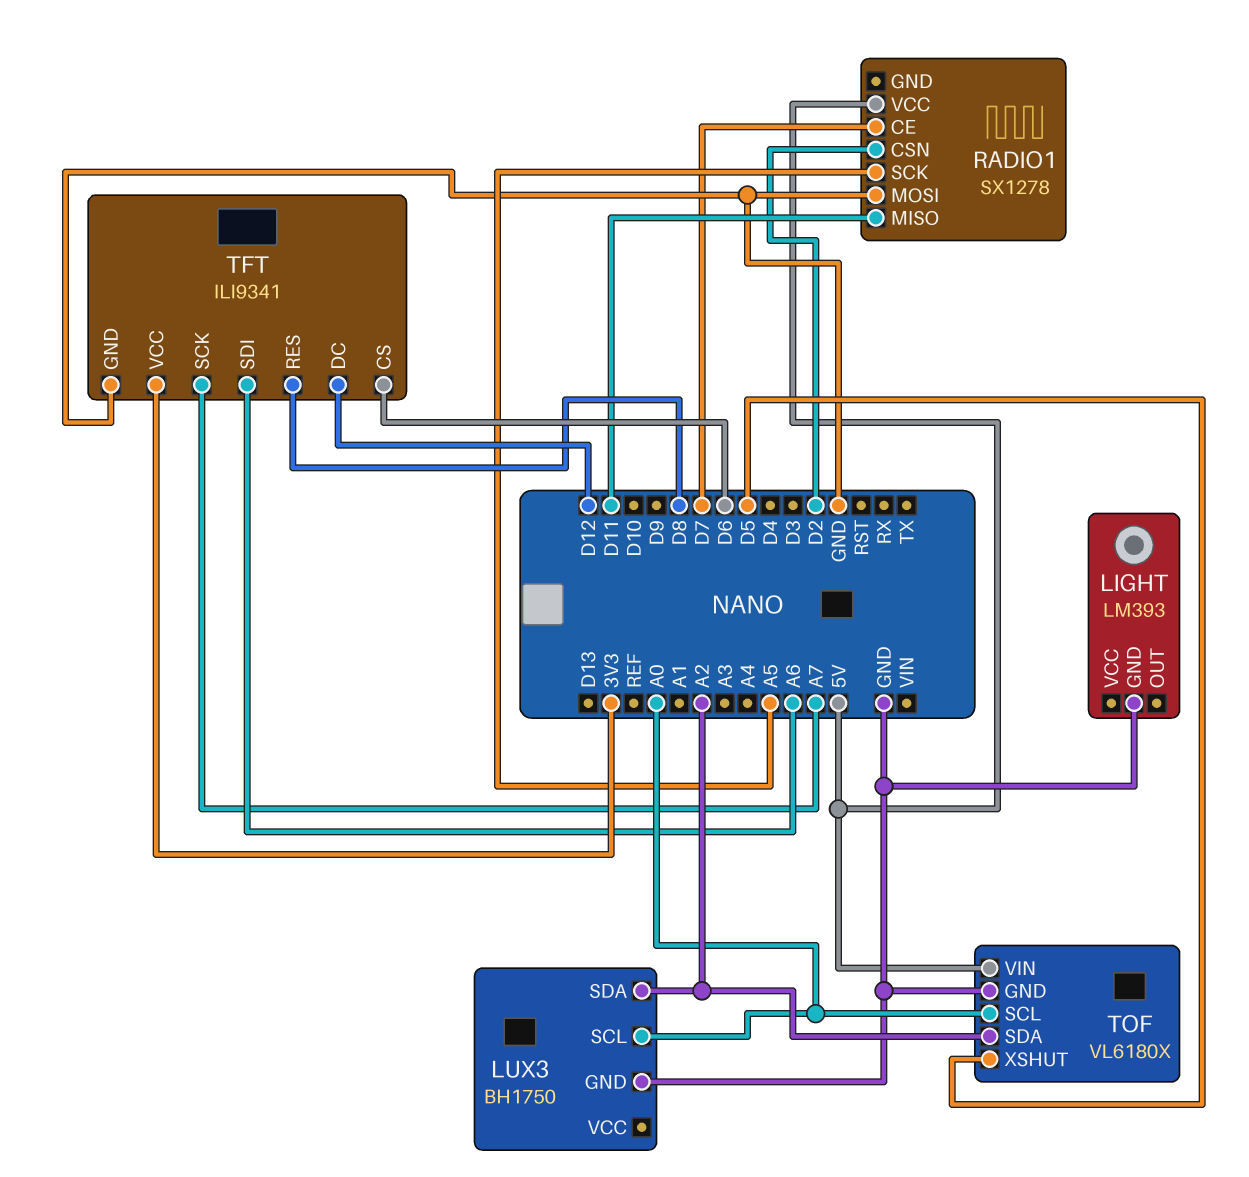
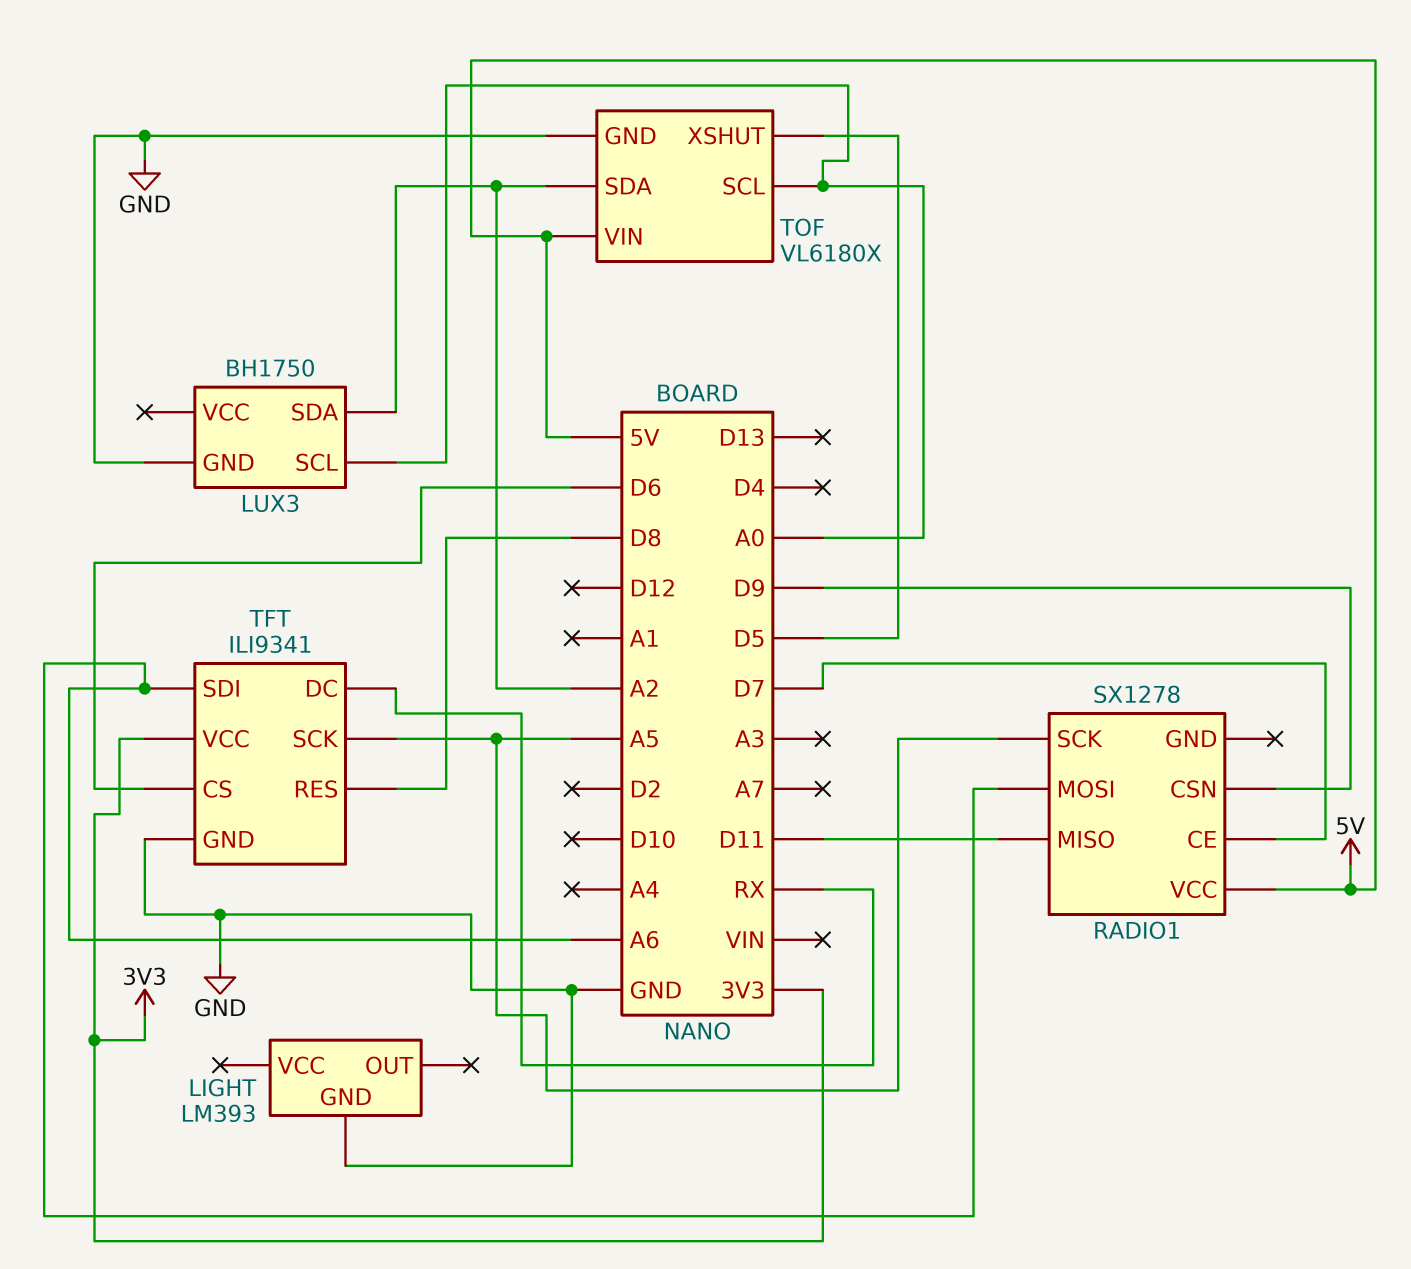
RADIO1 pin CSN: D2 -> D9
RADIO1 pin MOSI: GND -> A6
TFT pin DC: D12 -> RX
TFT pin SCK: A7 -> A5

